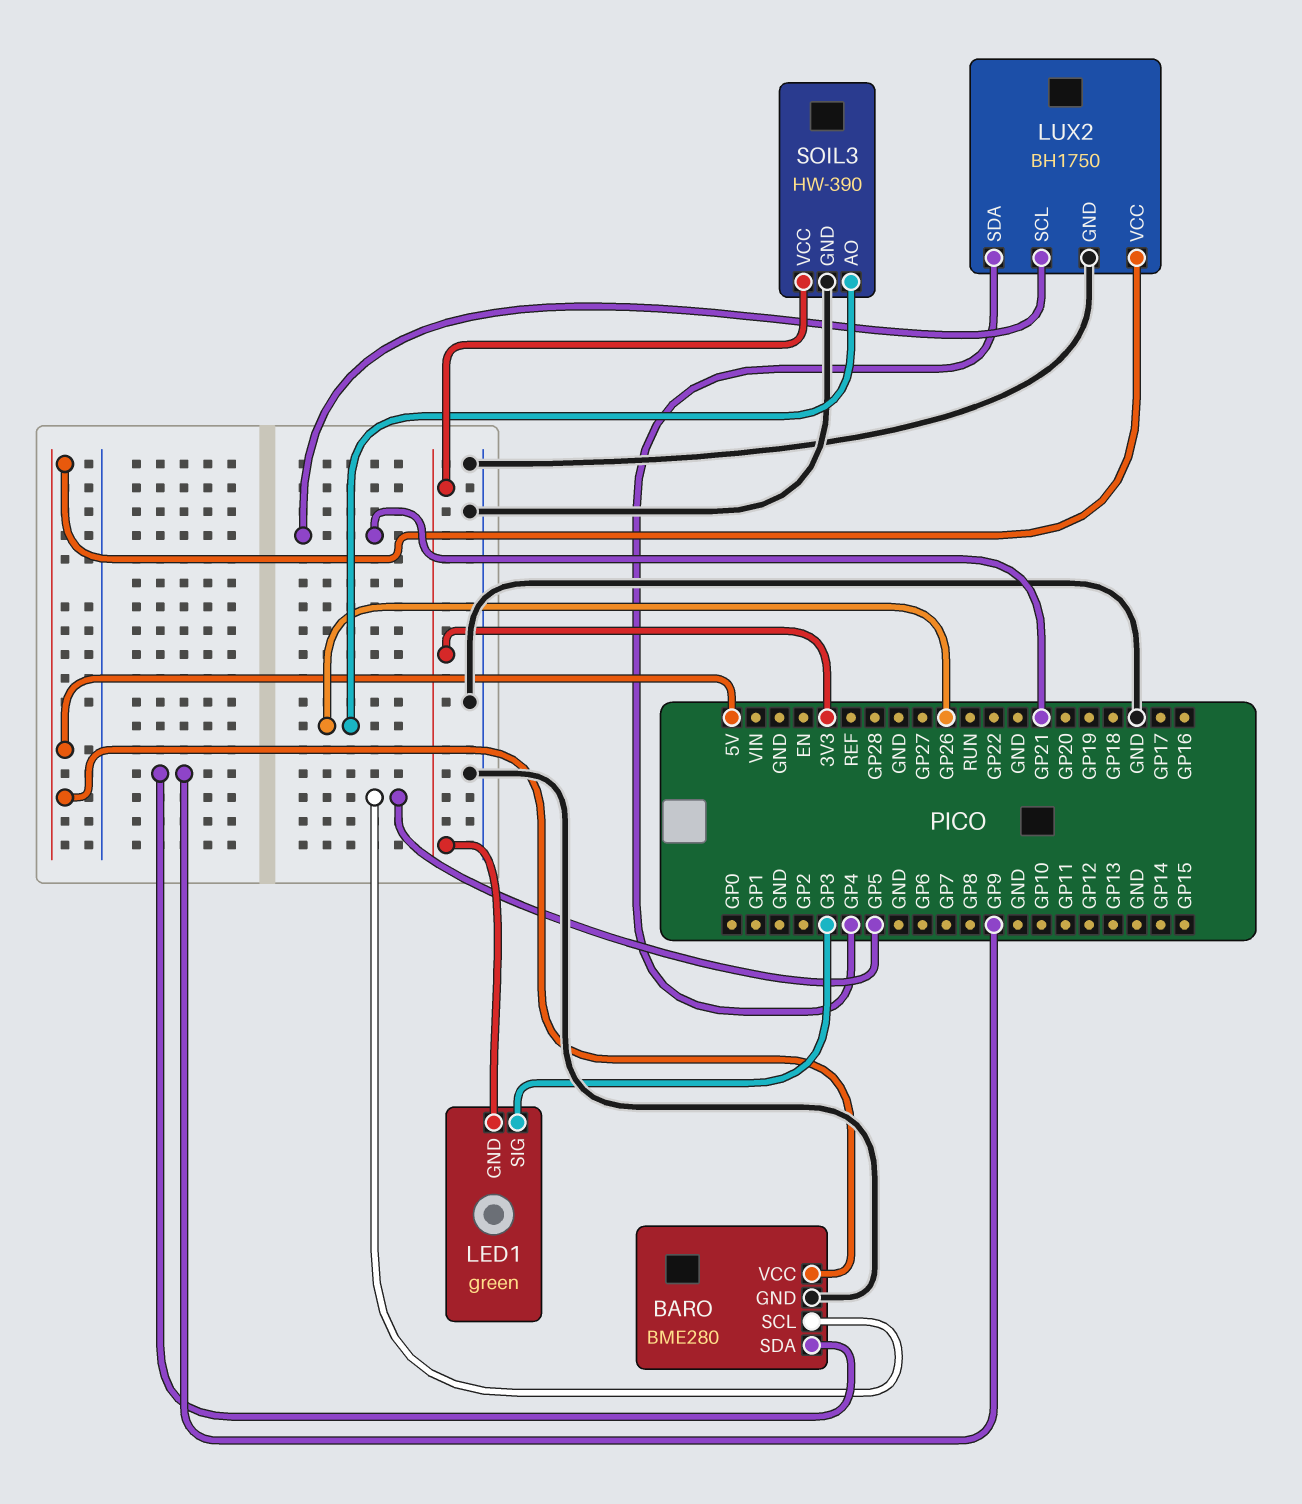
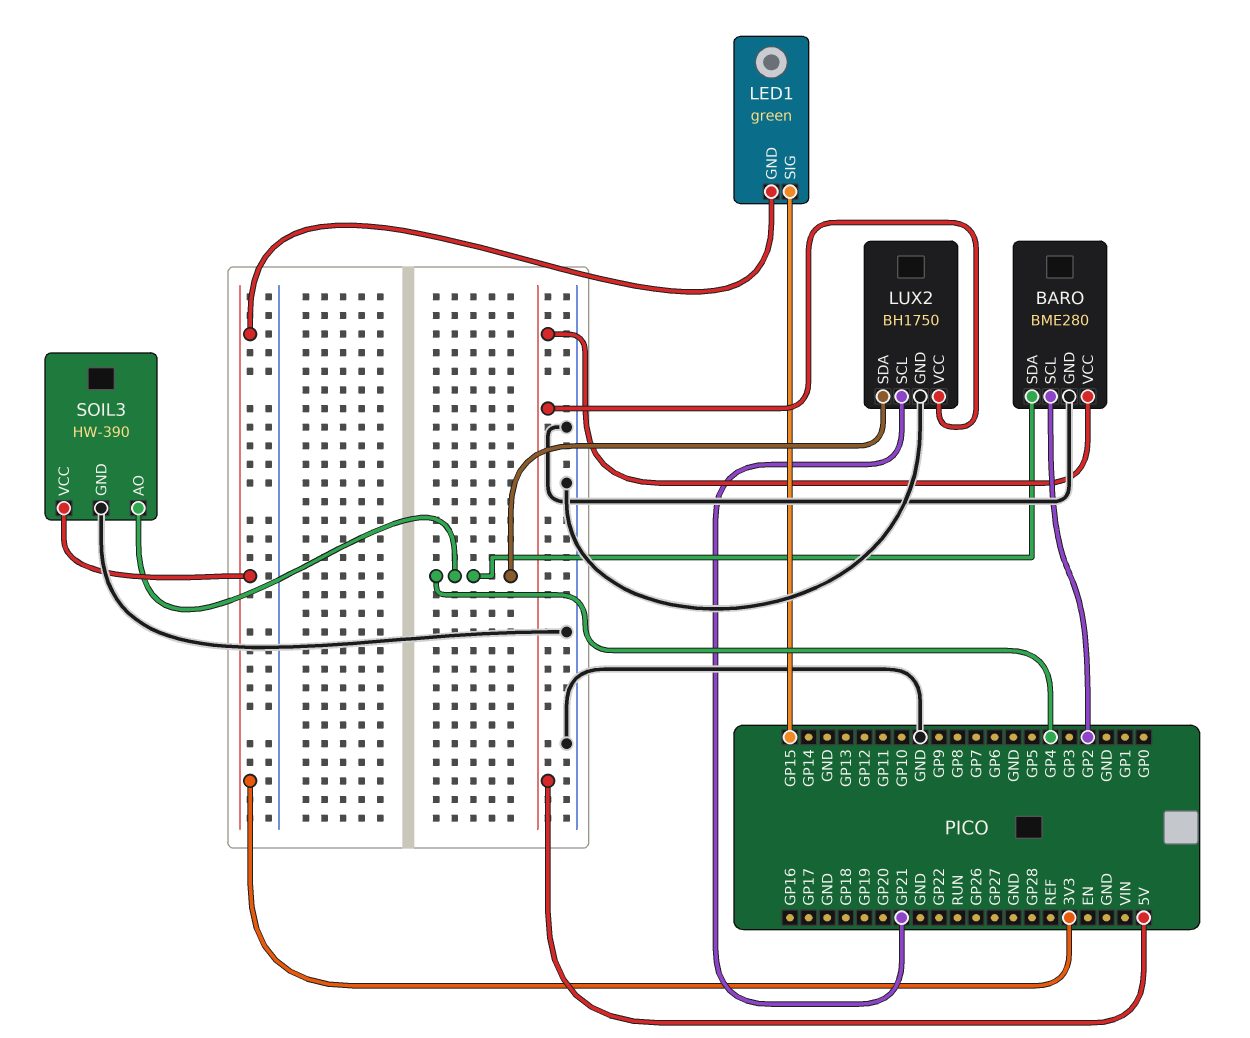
BARO pin SCL: GP5 -> GP2
BARO pin SDA: GP9 -> GP4
LED1 pin SIG: GP3 -> GP15
SOIL3 pin AO: GP26 -> GP4

